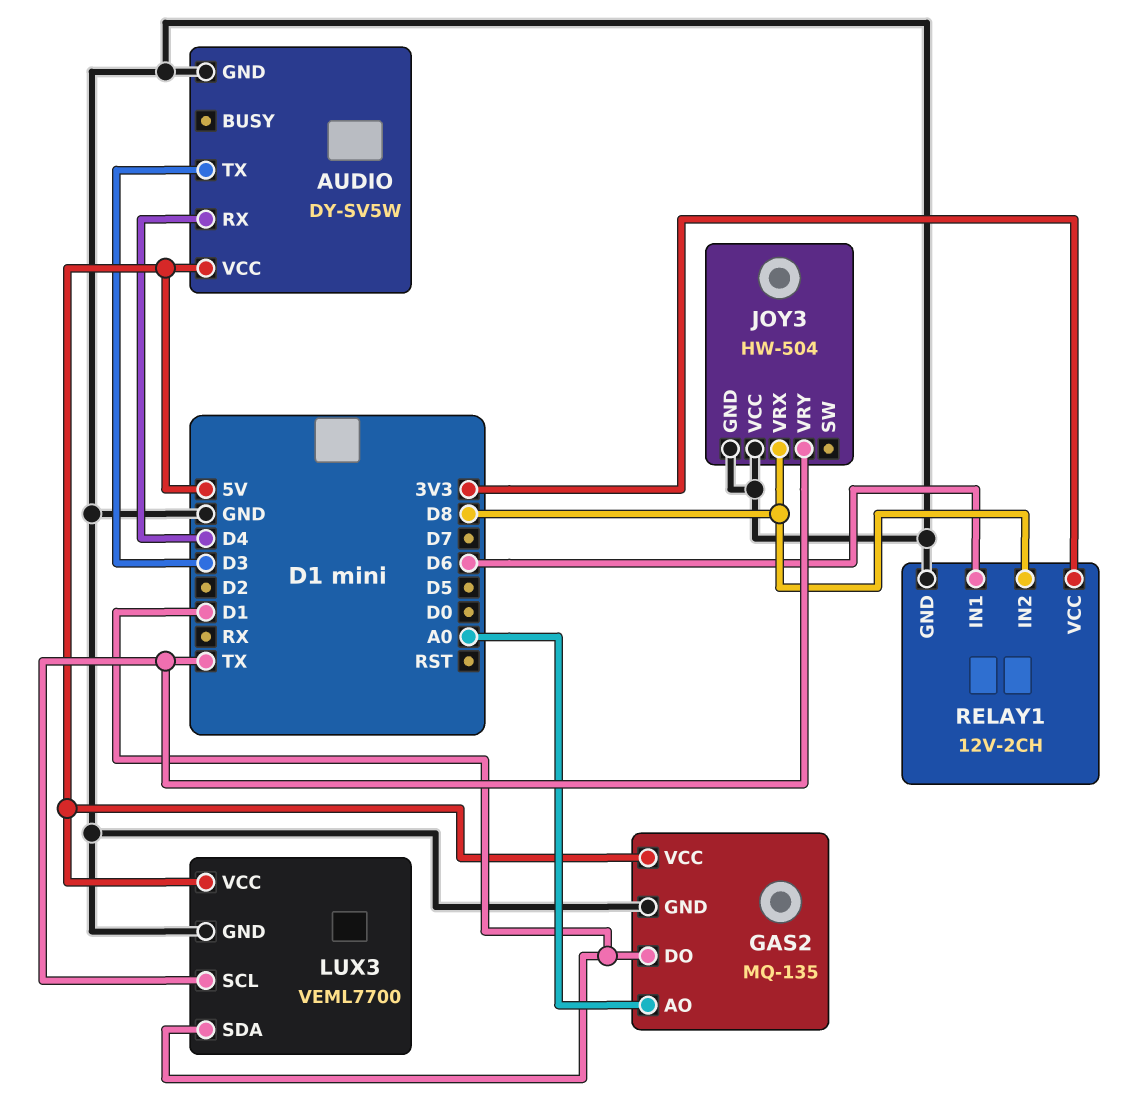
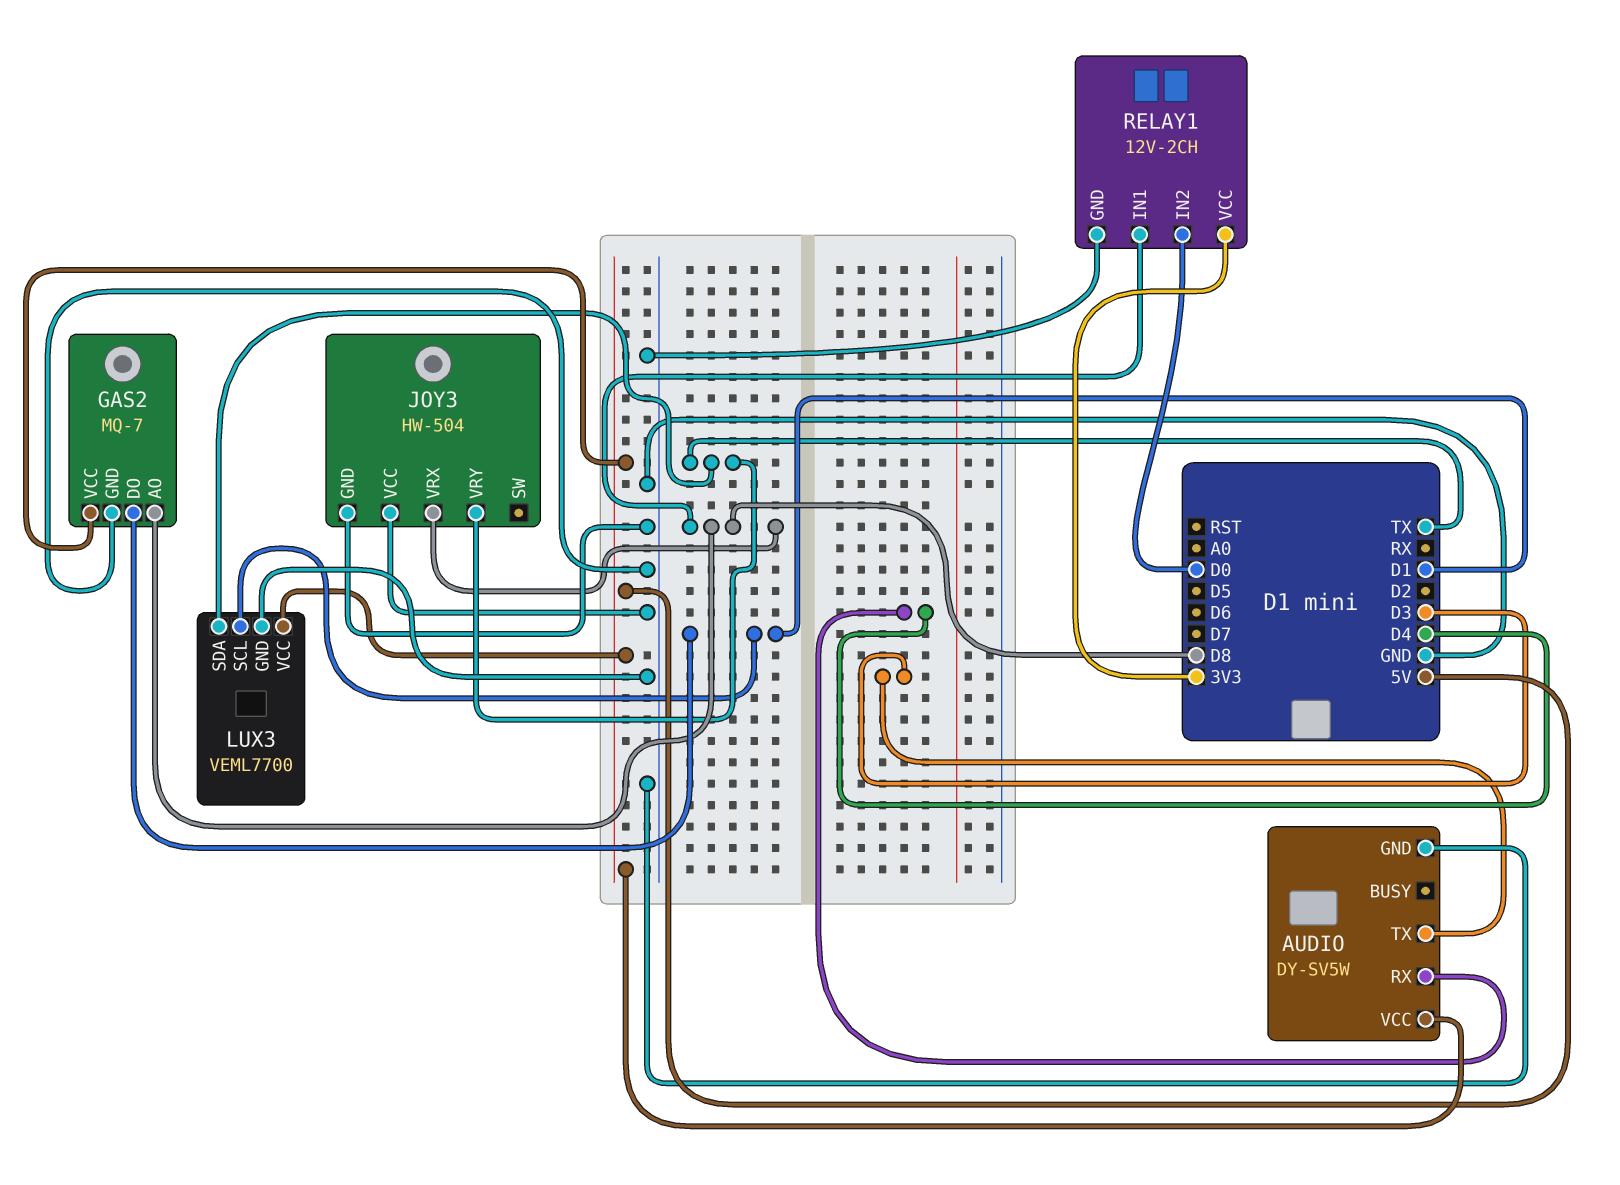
GAS2: MQ-135 -> MQ-7
GAS2 pin AO: A0 -> D8
LUX3 pin SCL: TX -> D1
LUX3 pin SDA: D1 -> TX
RELAY1 pin IN1: D6 -> D8
RELAY1 pin IN2: D8 -> D0

